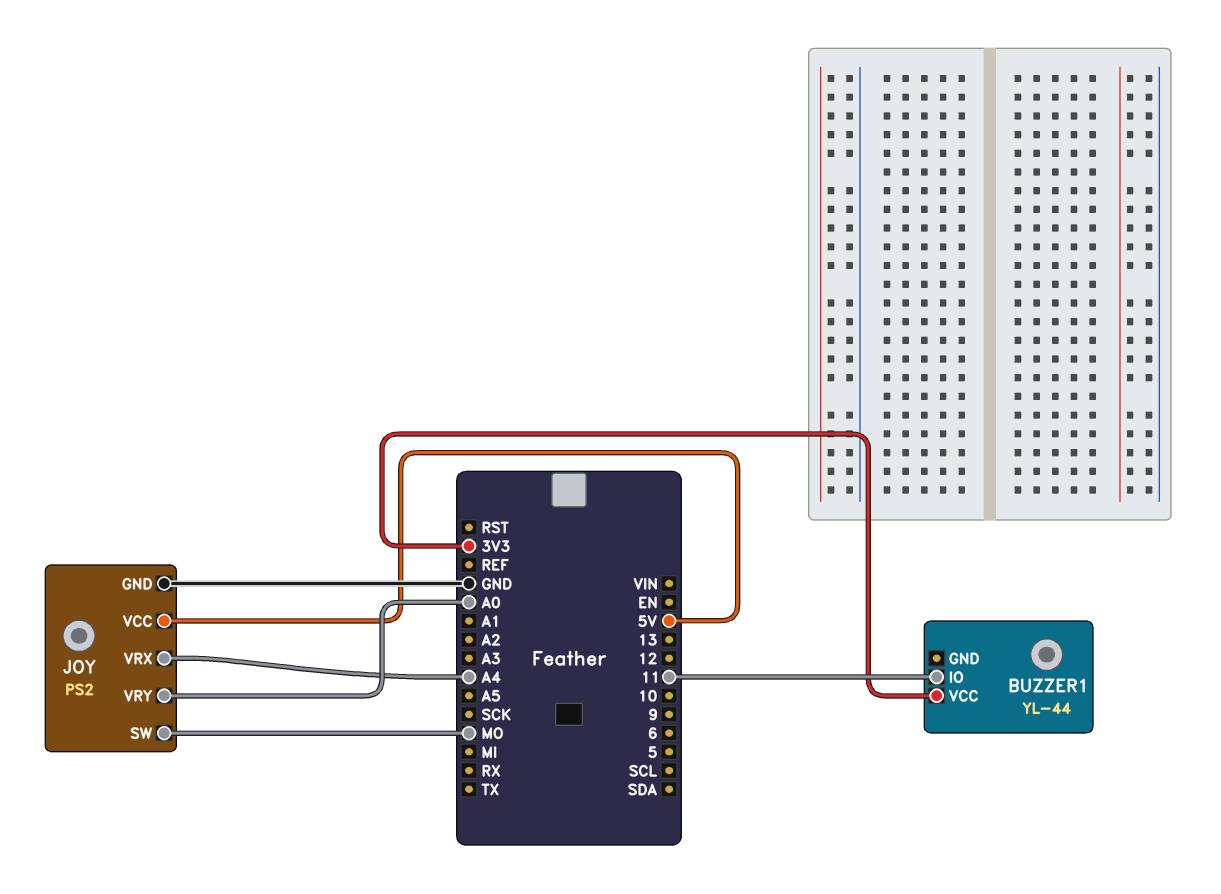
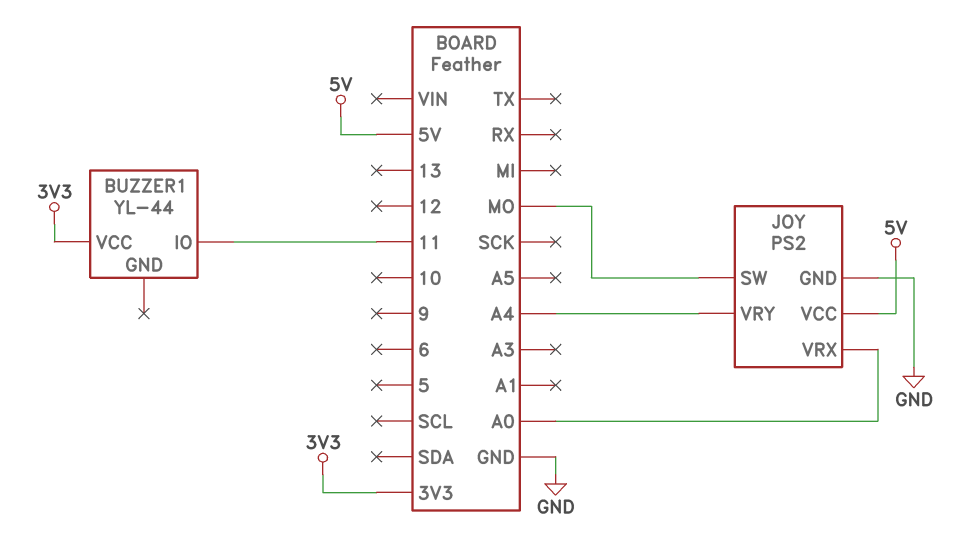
JOY pin VRX: A4 -> A0
JOY pin VRY: A0 -> A4

